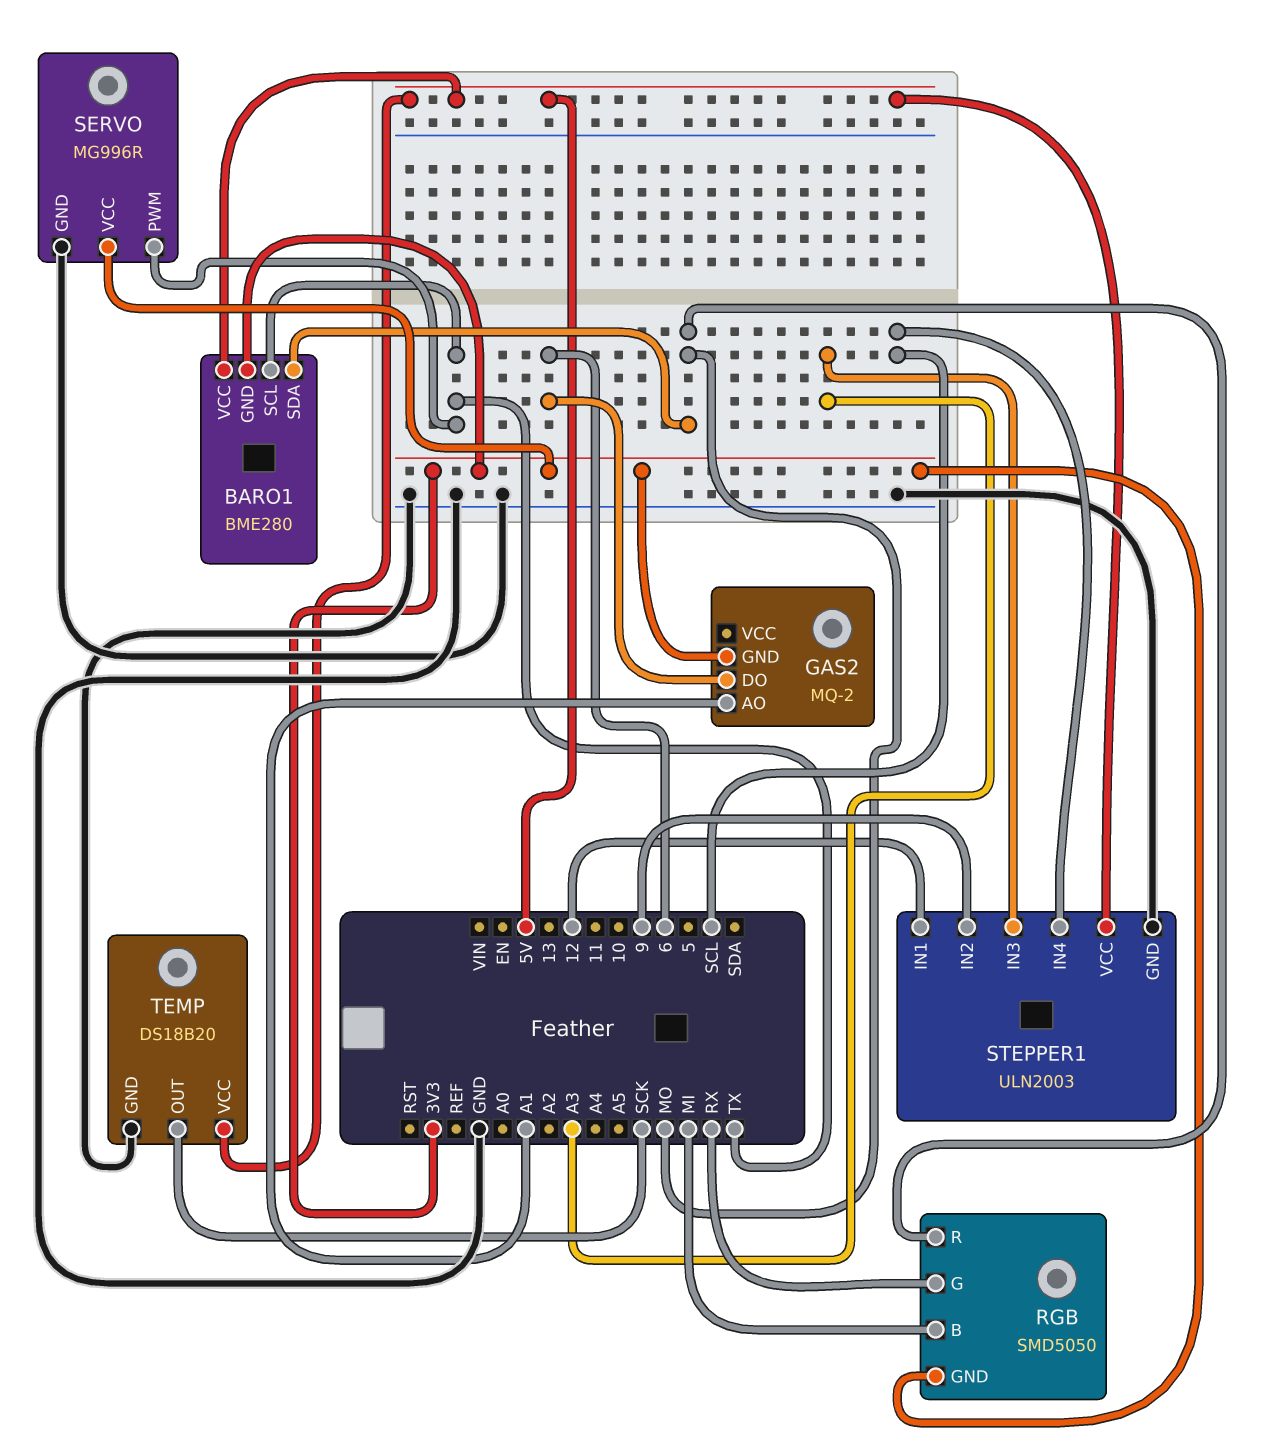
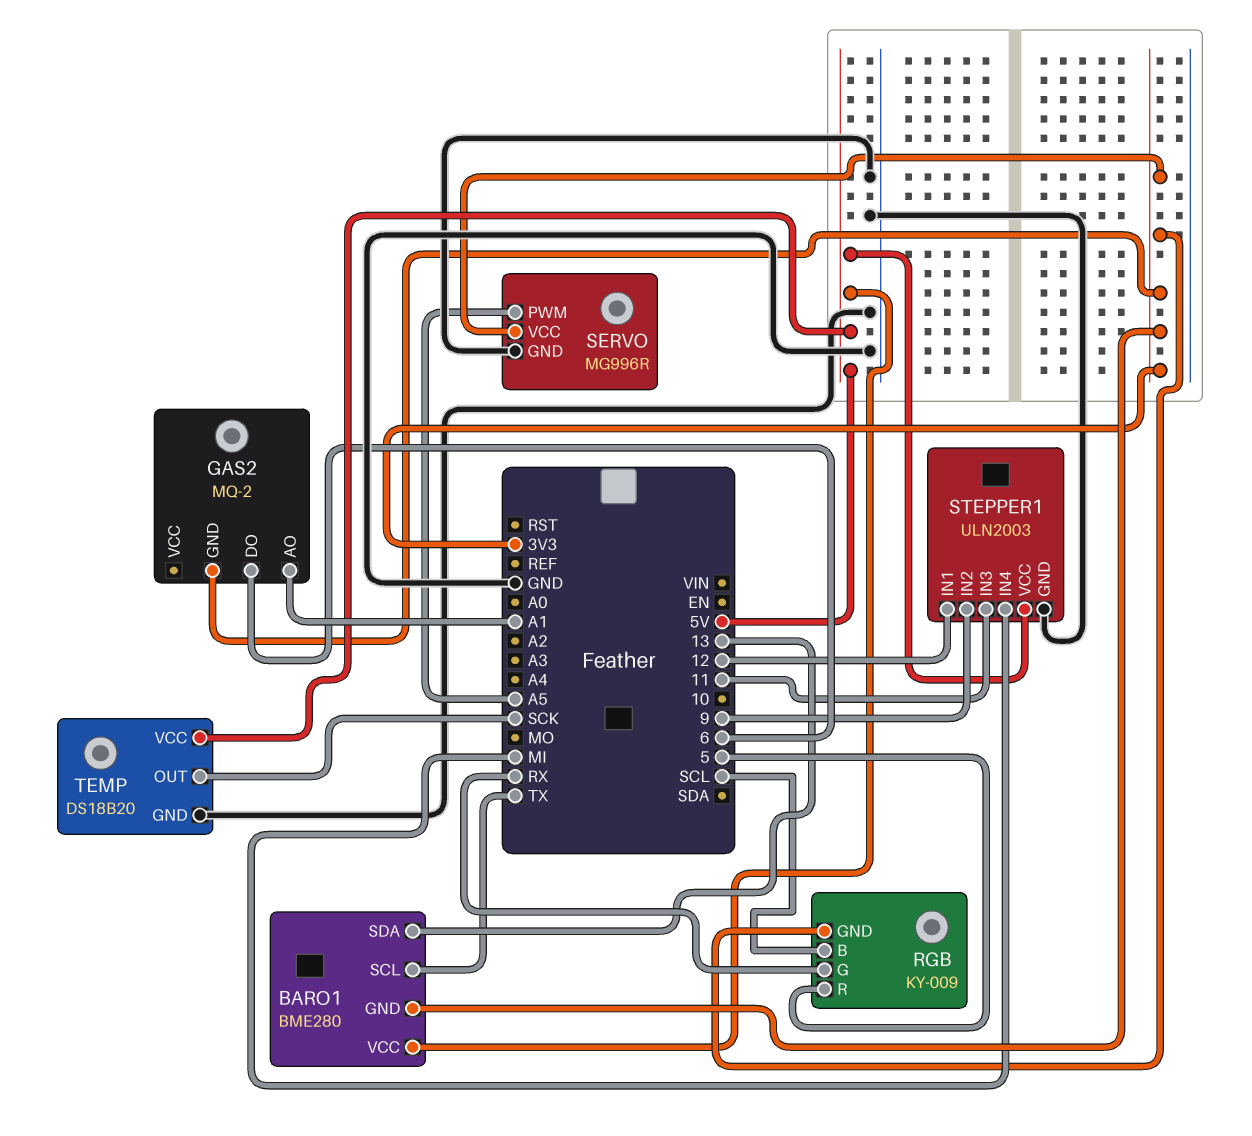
BARO1 pin SDA: MO -> 13
RGB: SMD5050 -> KY-009
RGB pin B: MI -> SCL
RGB pin R: MO -> 5
SERVO pin PWM: TX -> A5
STEPPER1 pin IN3: A3 -> 11
STEPPER1 pin IN4: SCL -> MI

